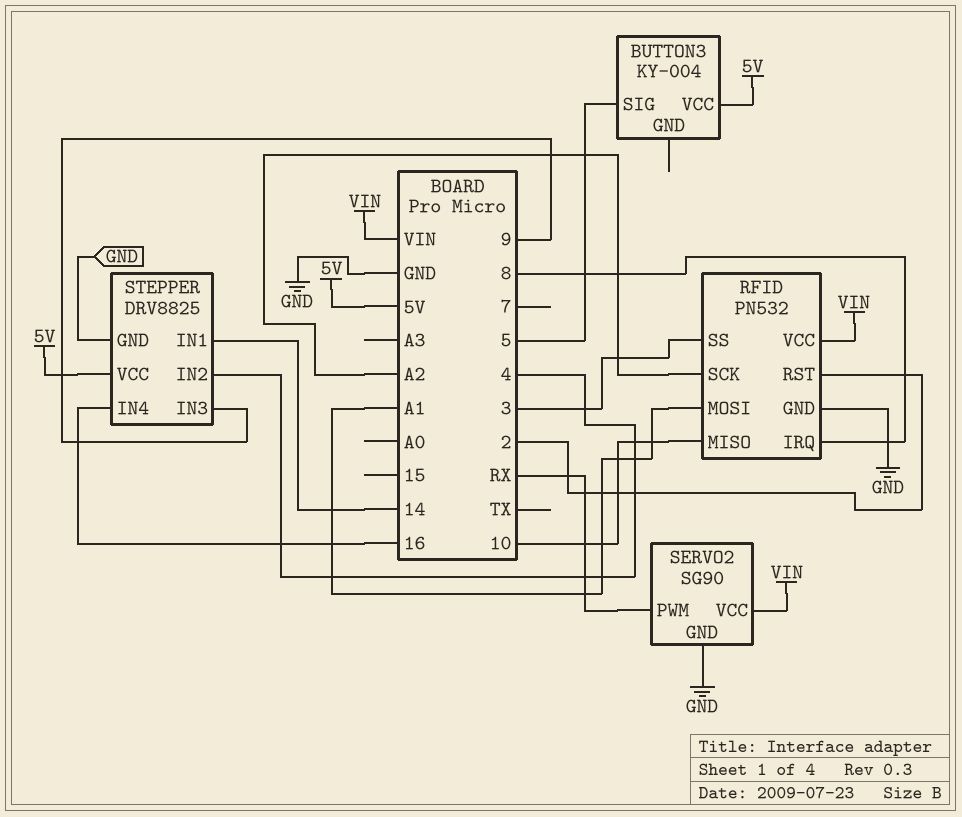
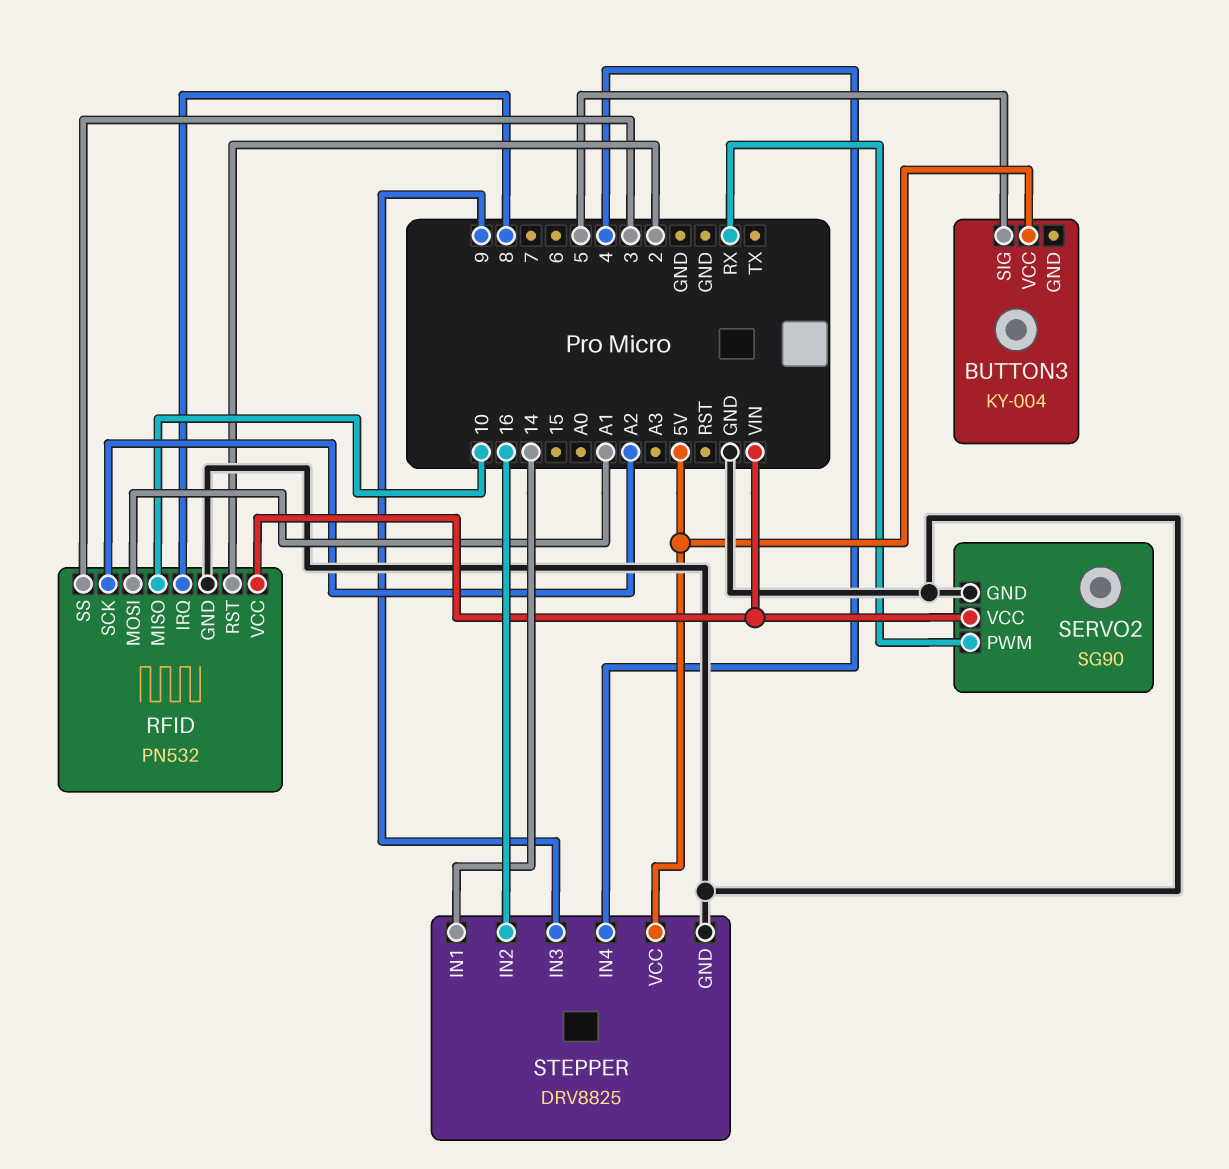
STEPPER pin IN2: 4 -> 16
STEPPER pin IN4: 16 -> 4

